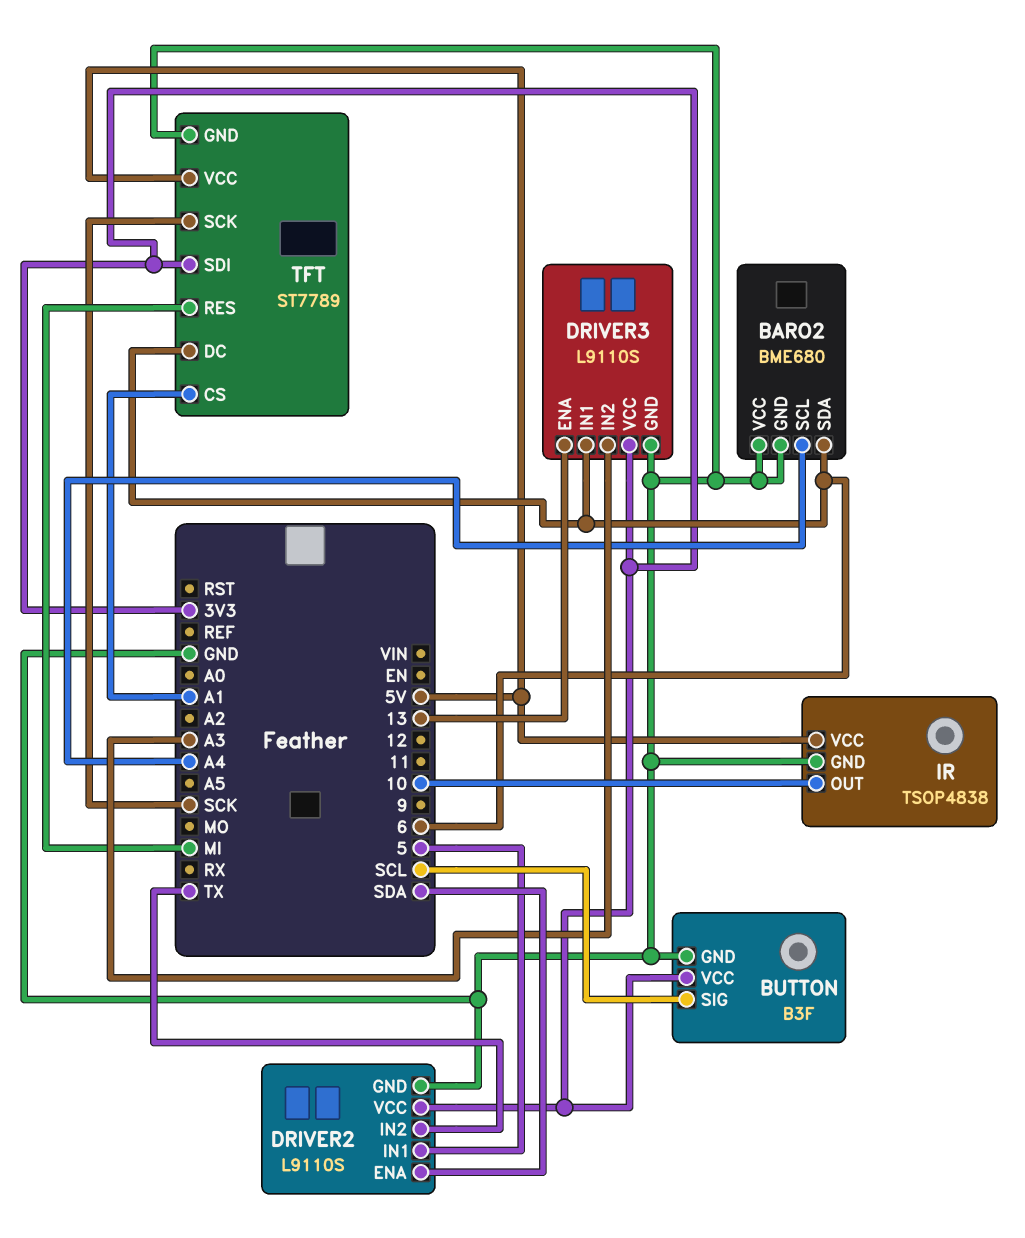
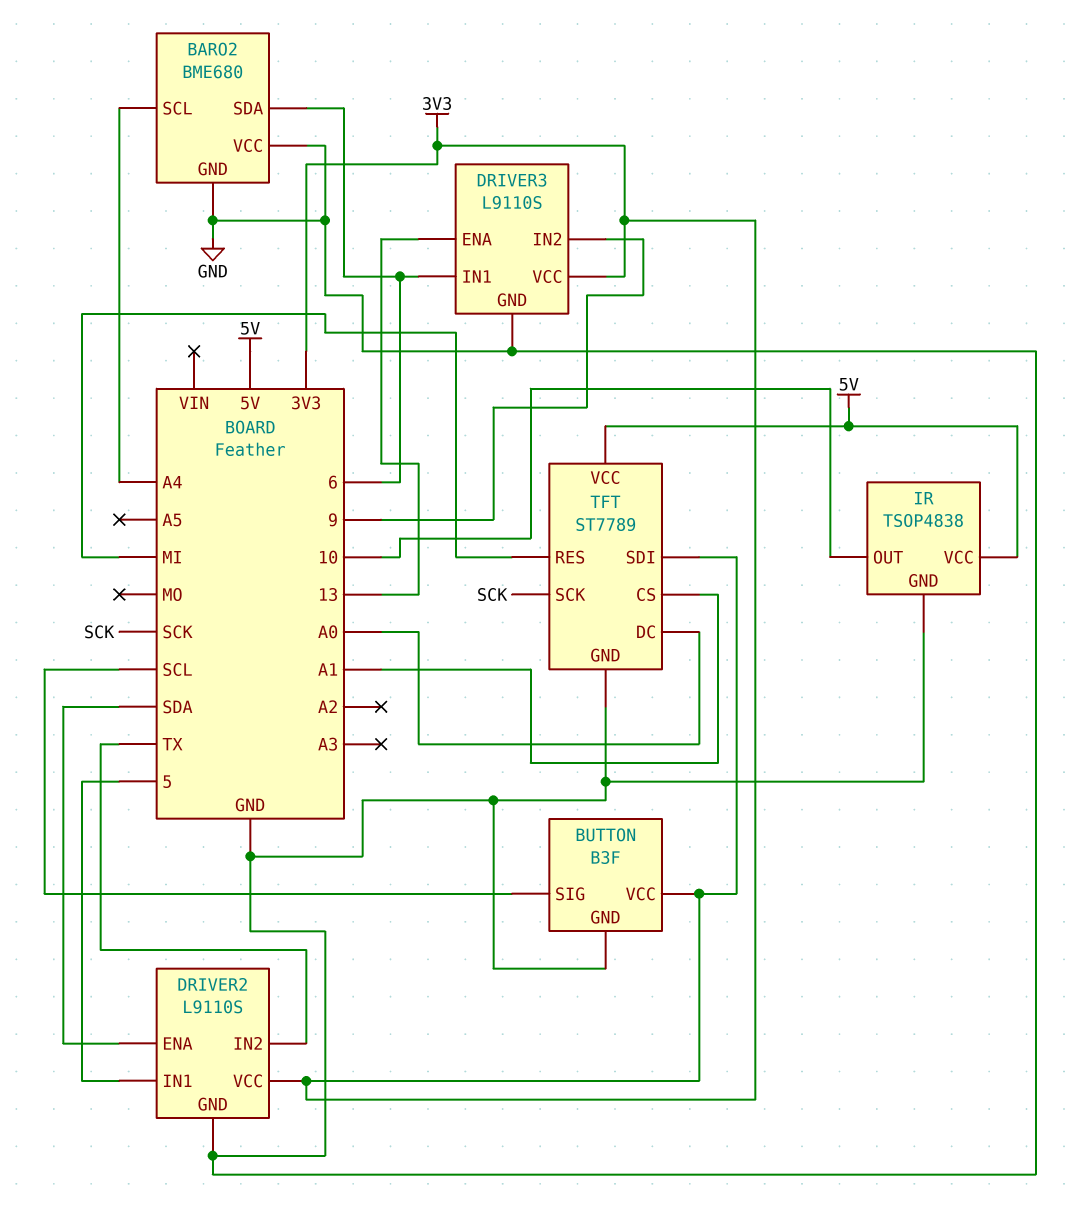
DRIVER3 pin IN2: A3 -> 9
TFT pin DC: 6 -> A0

